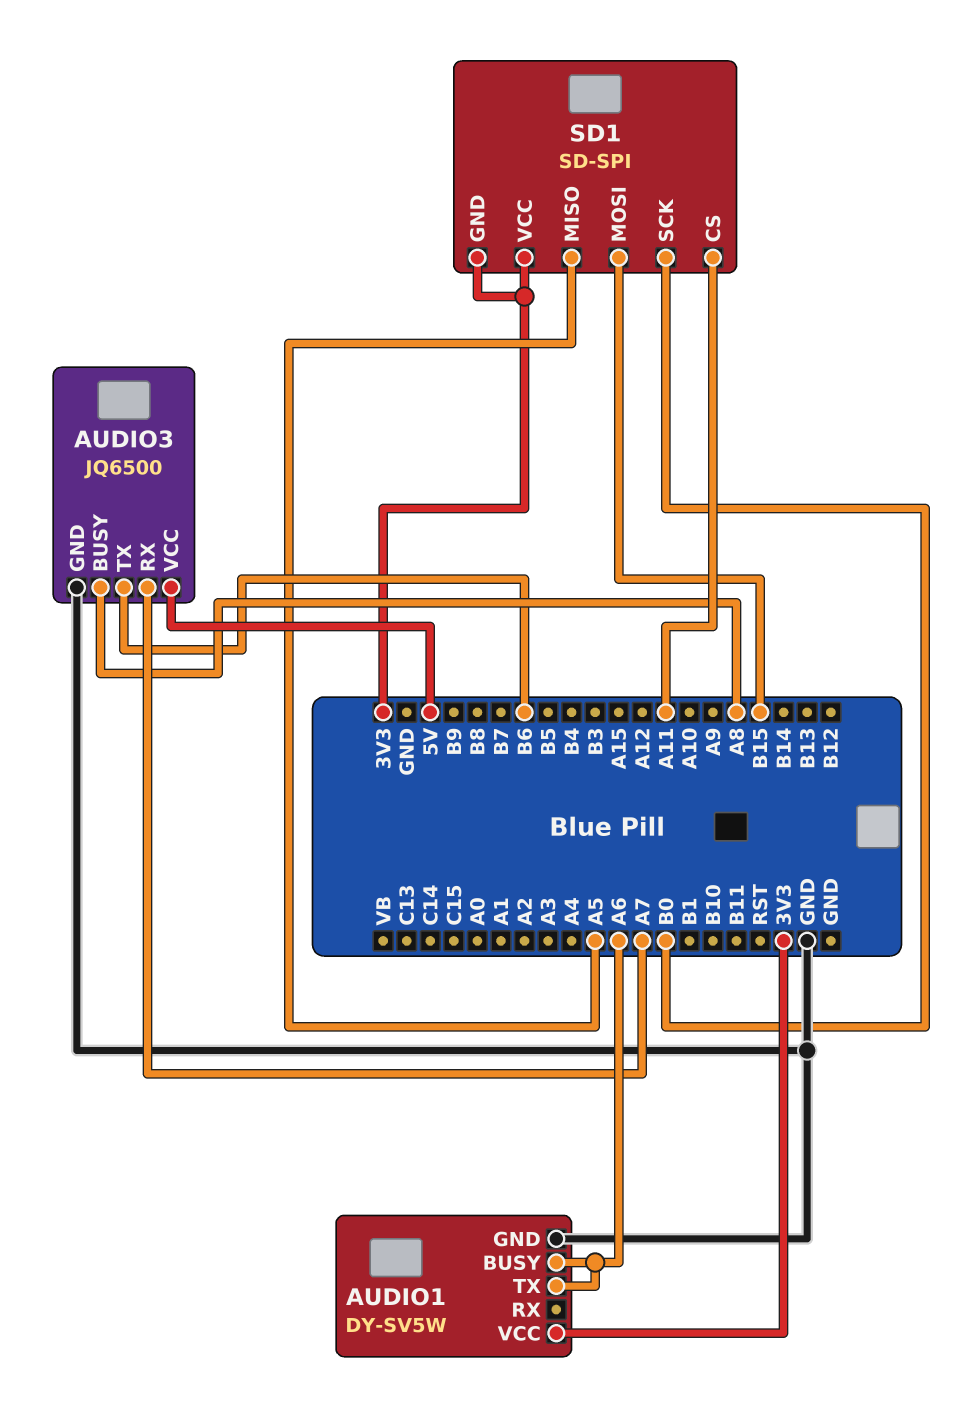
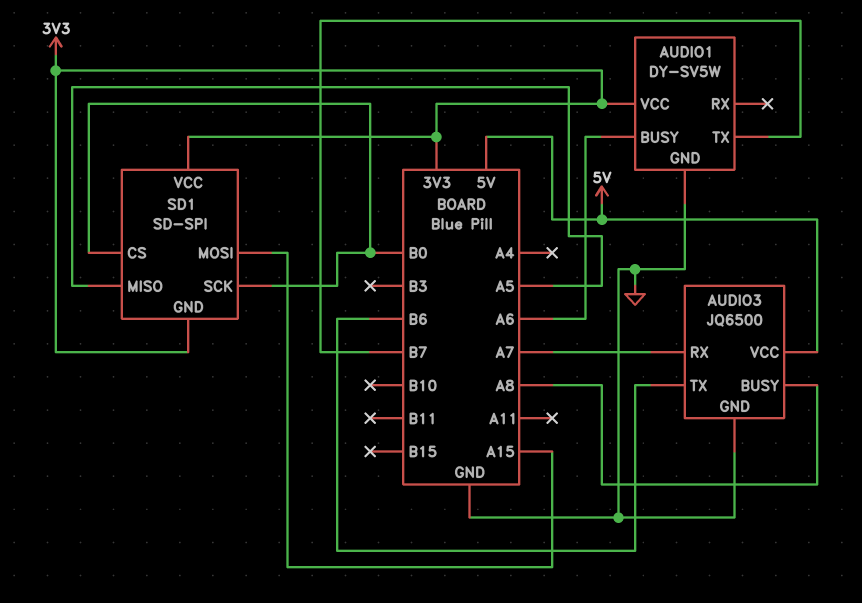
AUDIO1 pin TX: A6 -> B7
SD1 pin CS: A11 -> B0
SD1 pin MOSI: B15 -> A15

